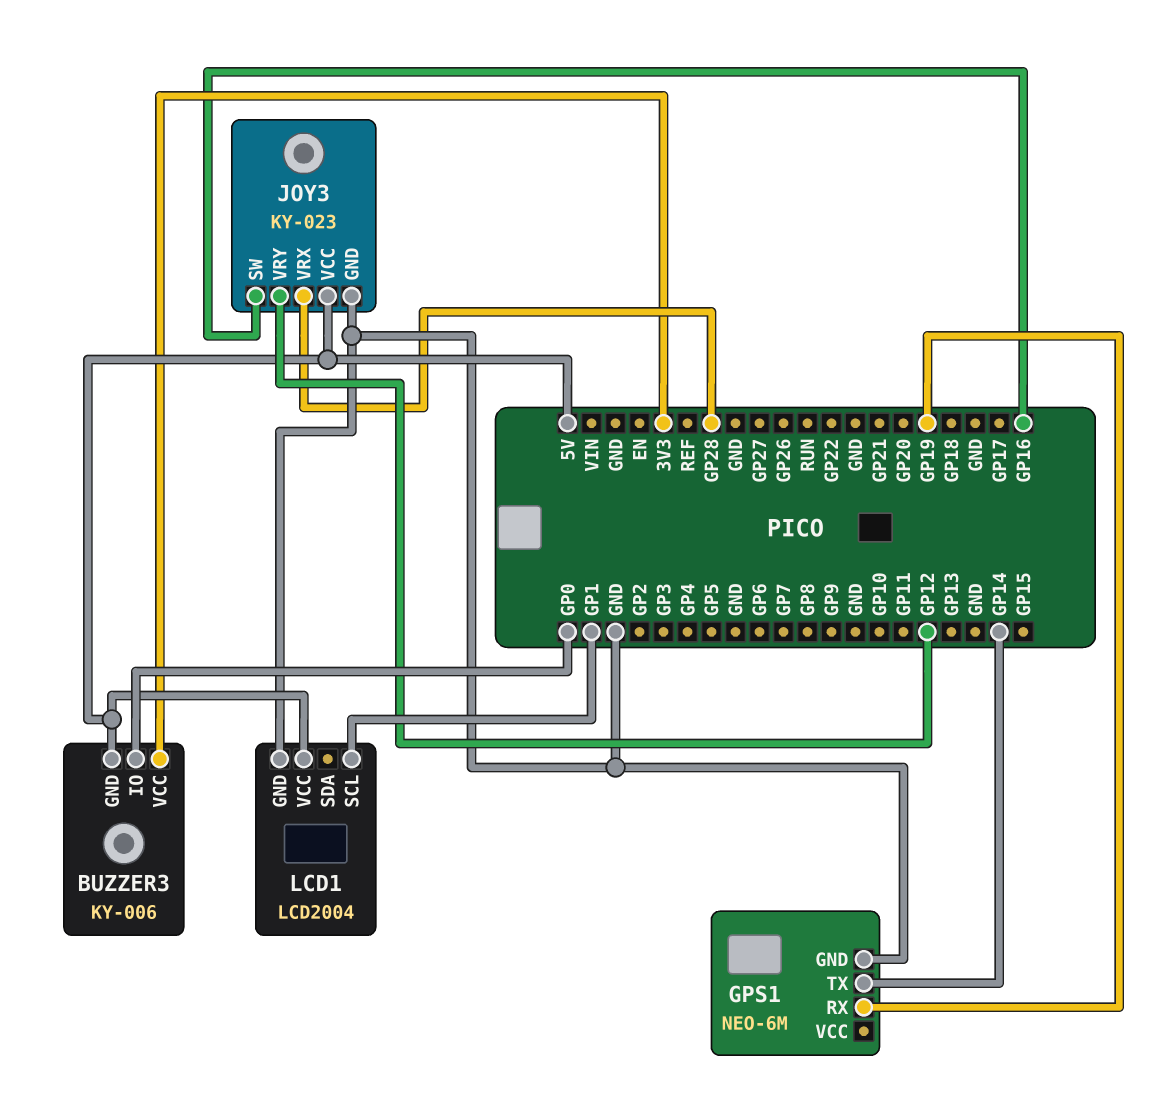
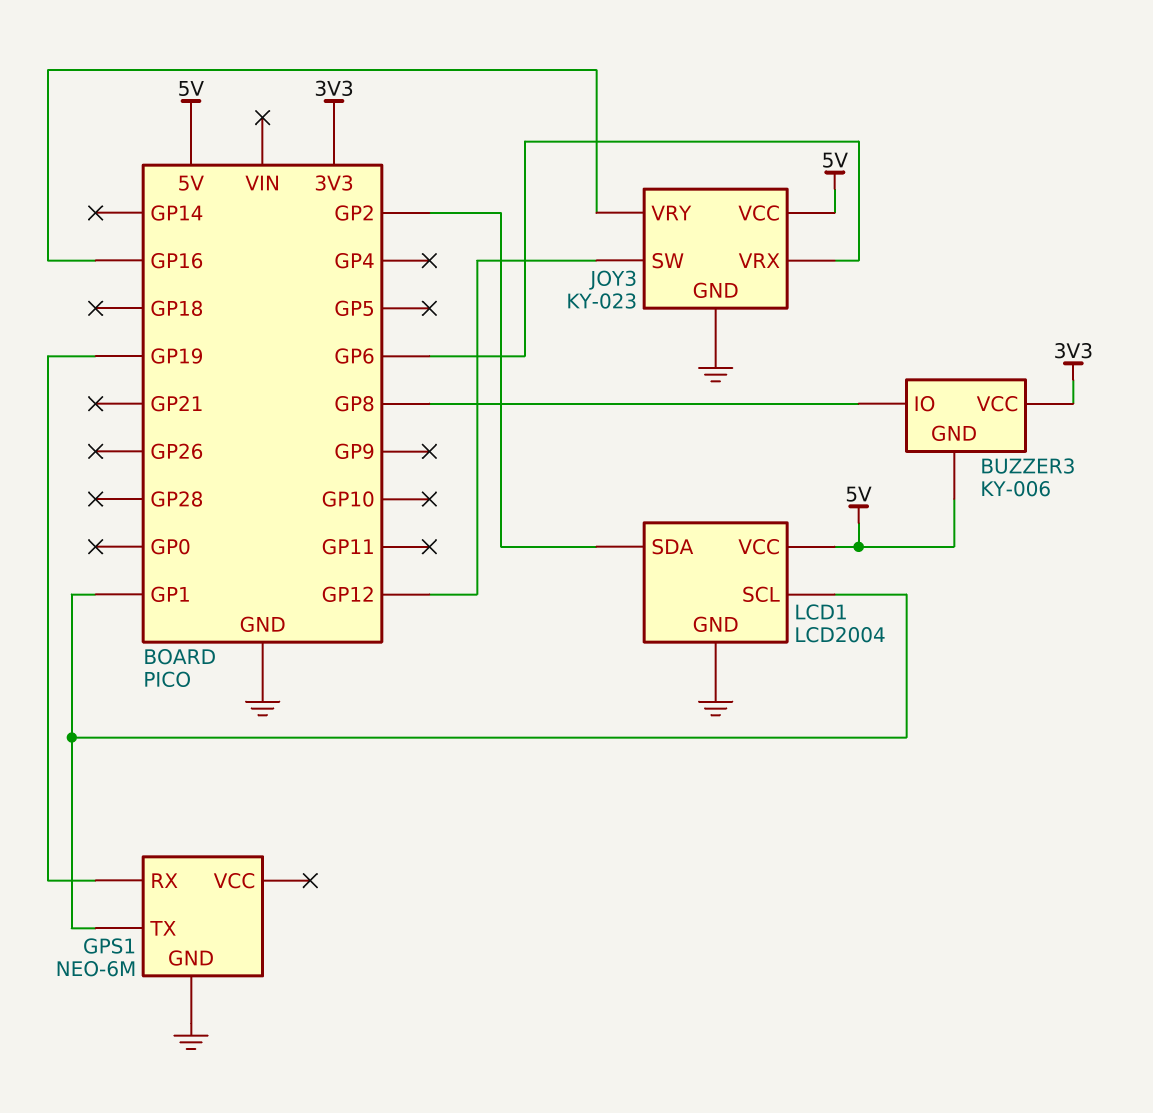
BUZZER3 pin IO: GP0 -> GP8
GPS1 pin TX: GP14 -> GP1
JOY3 pin SW: GP16 -> GP12
JOY3 pin VRX: GP28 -> GP6
JOY3 pin VRY: GP12 -> GP16
LCD1 pin SDA: none -> GP2

